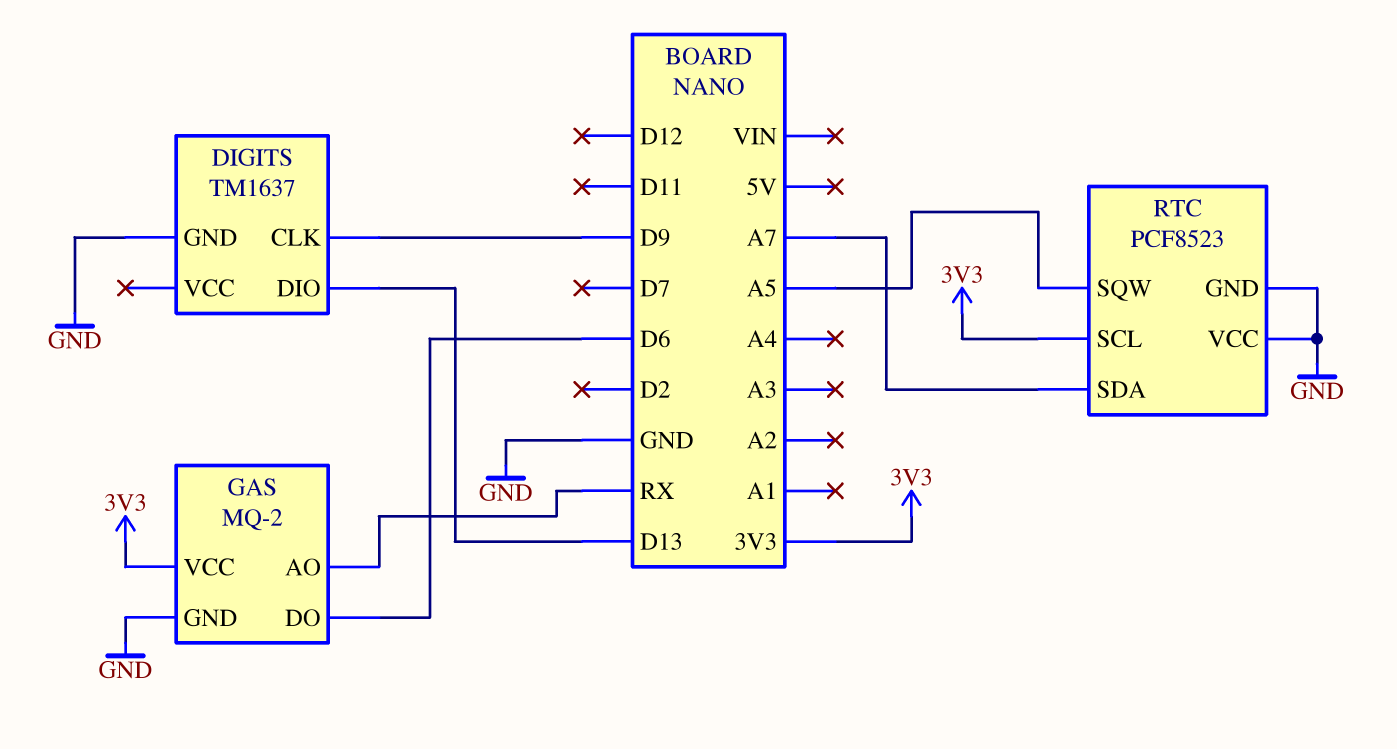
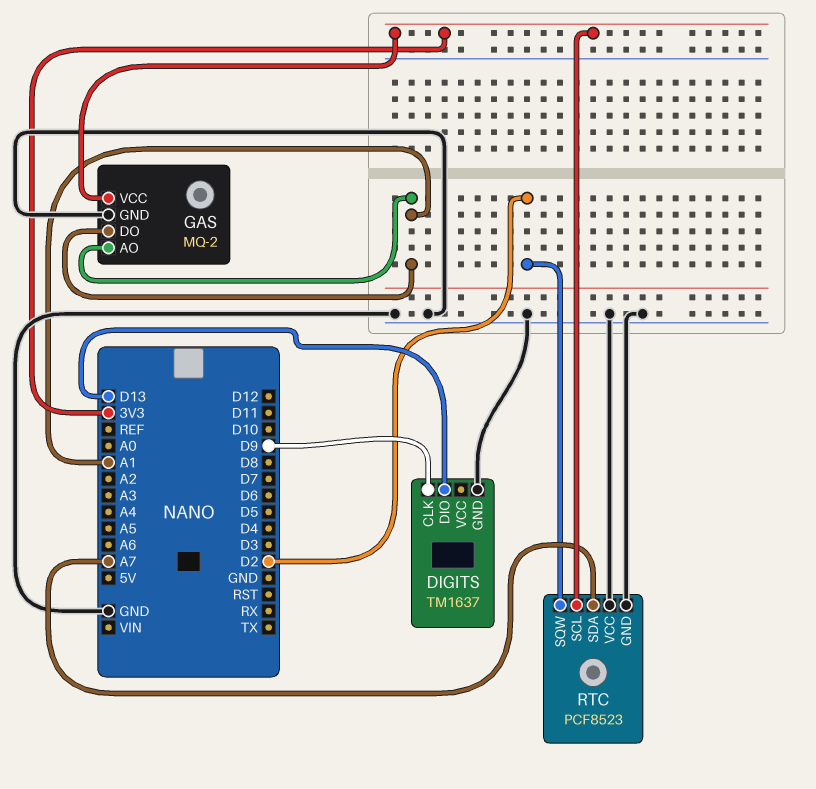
GAS pin AO: RX -> A1
GAS pin DO: D6 -> A1
RTC pin SQW: A5 -> D2

